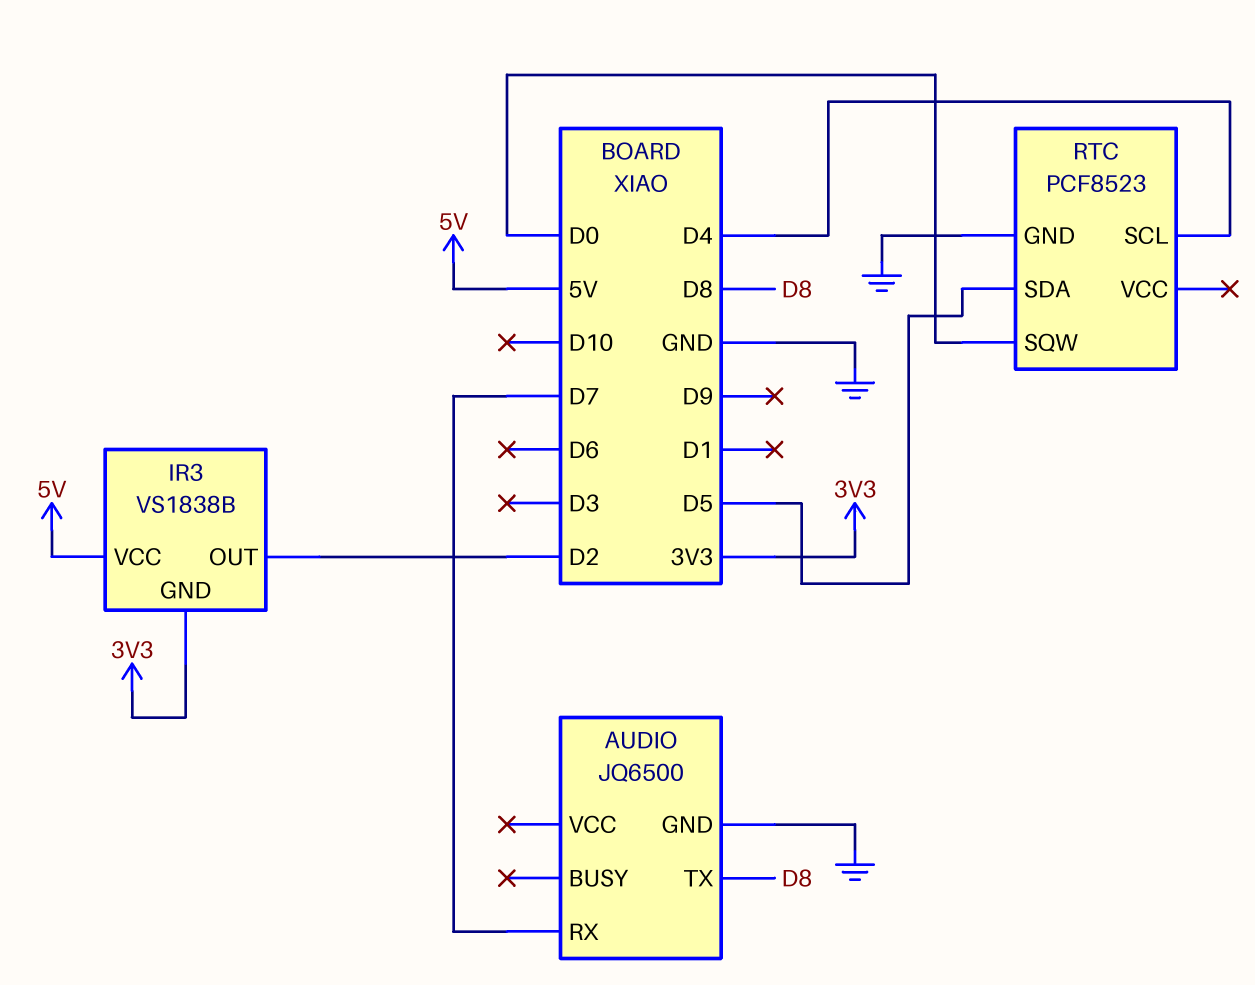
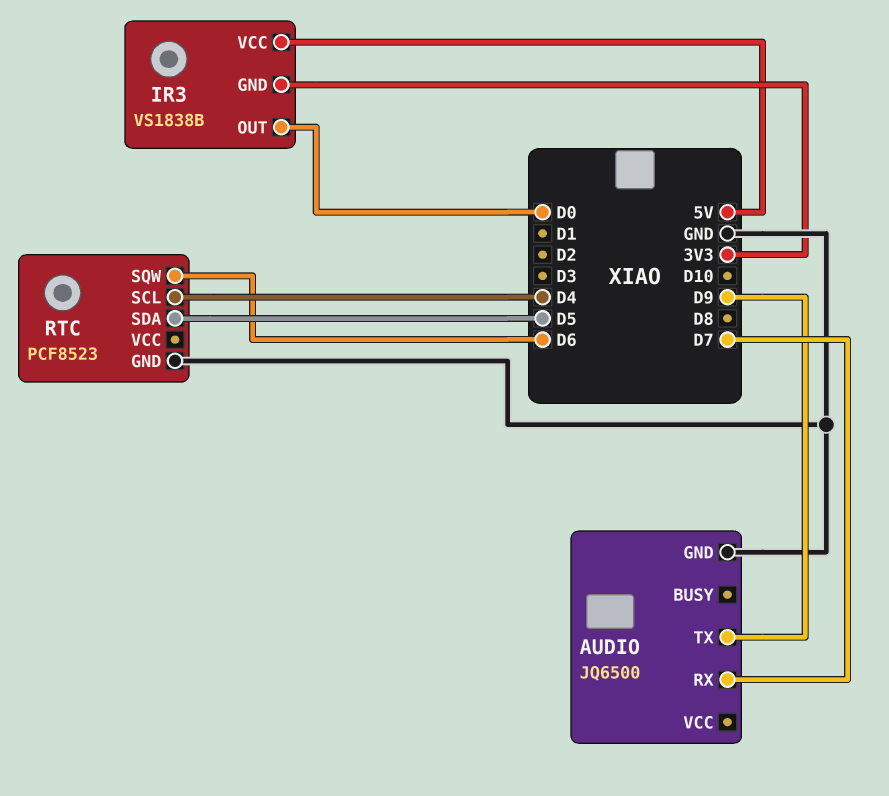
AUDIO pin TX: D8 -> D9
IR3 pin OUT: D2 -> D0
RTC pin SQW: D0 -> D6

